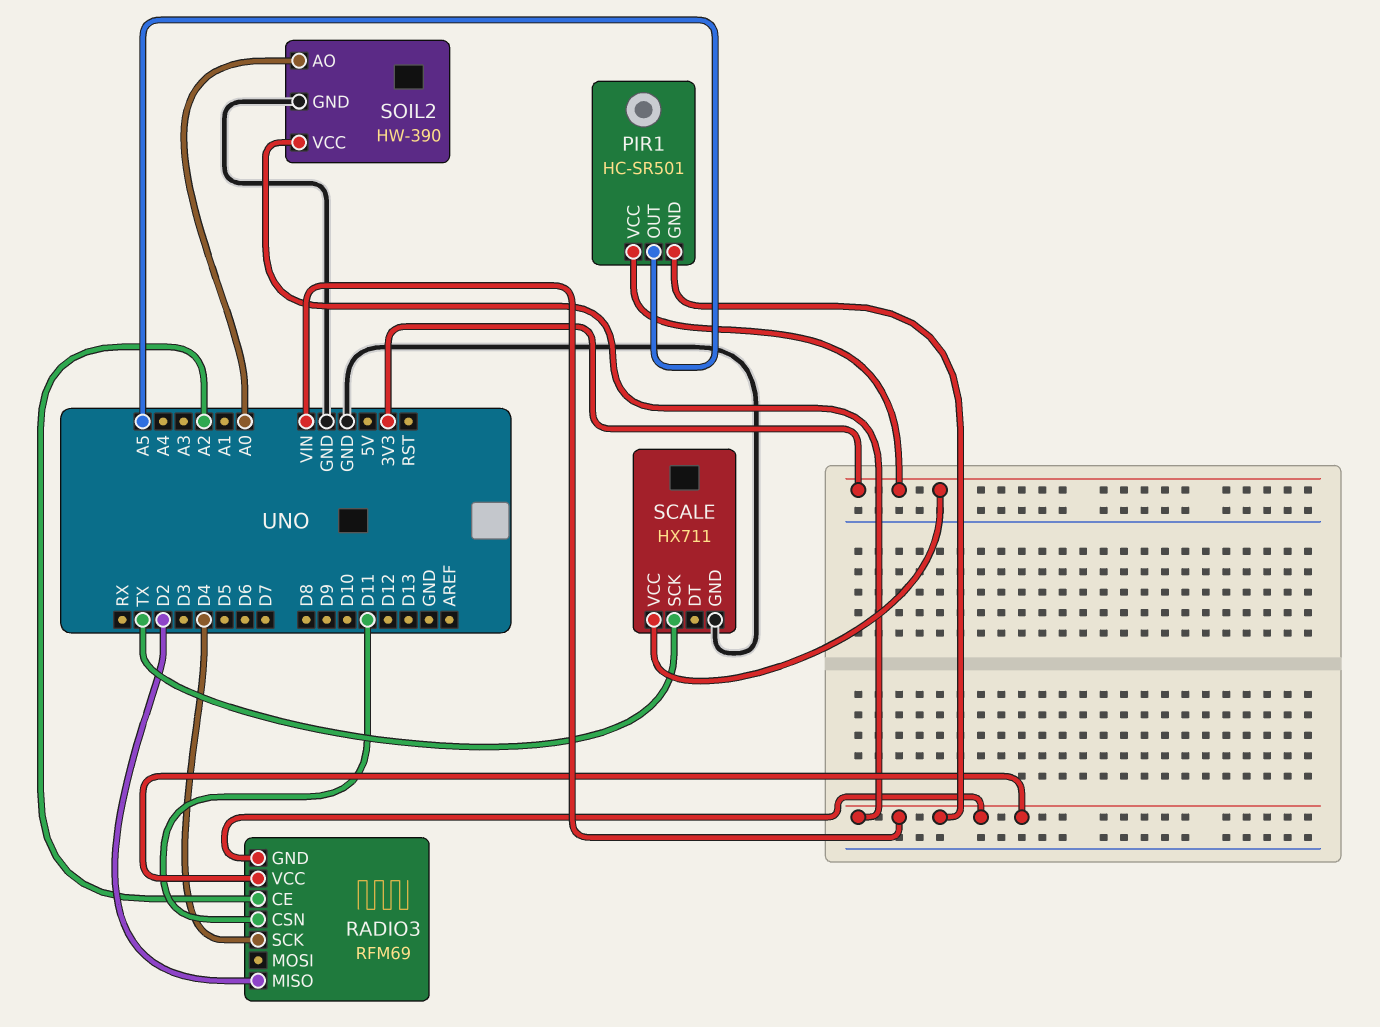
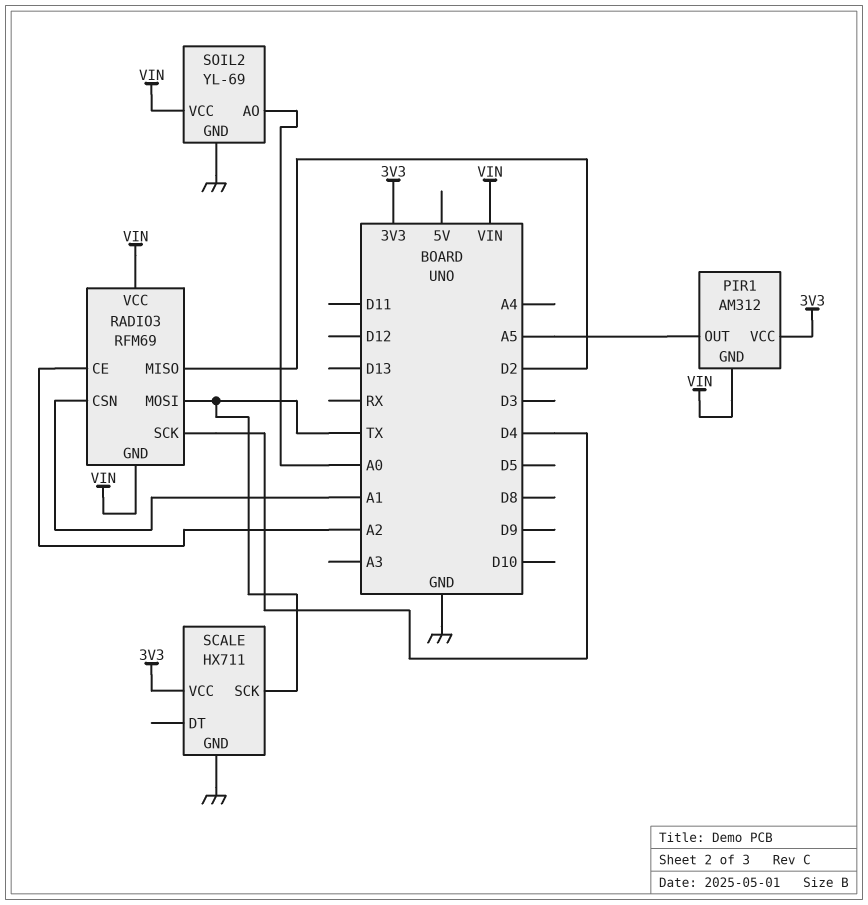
PIR1: HC-SR501 -> AM312
RADIO3 pin CSN: D11 -> A1
RADIO3 pin MOSI: none -> TX
SOIL2: HW-390 -> YL-69

